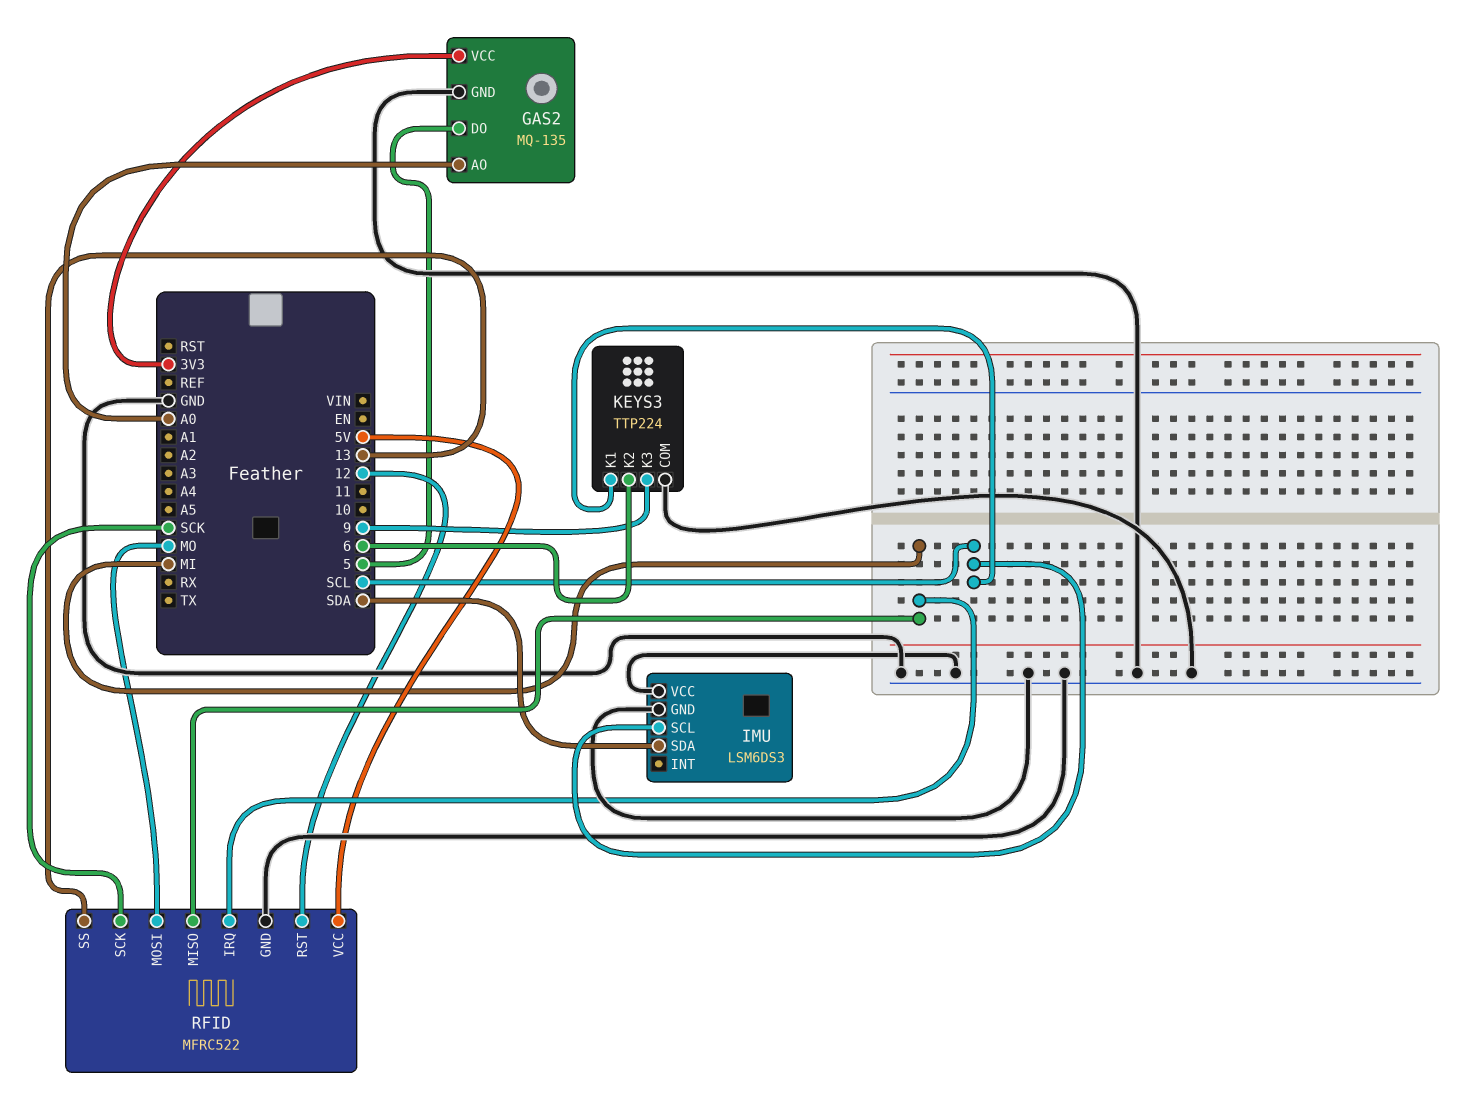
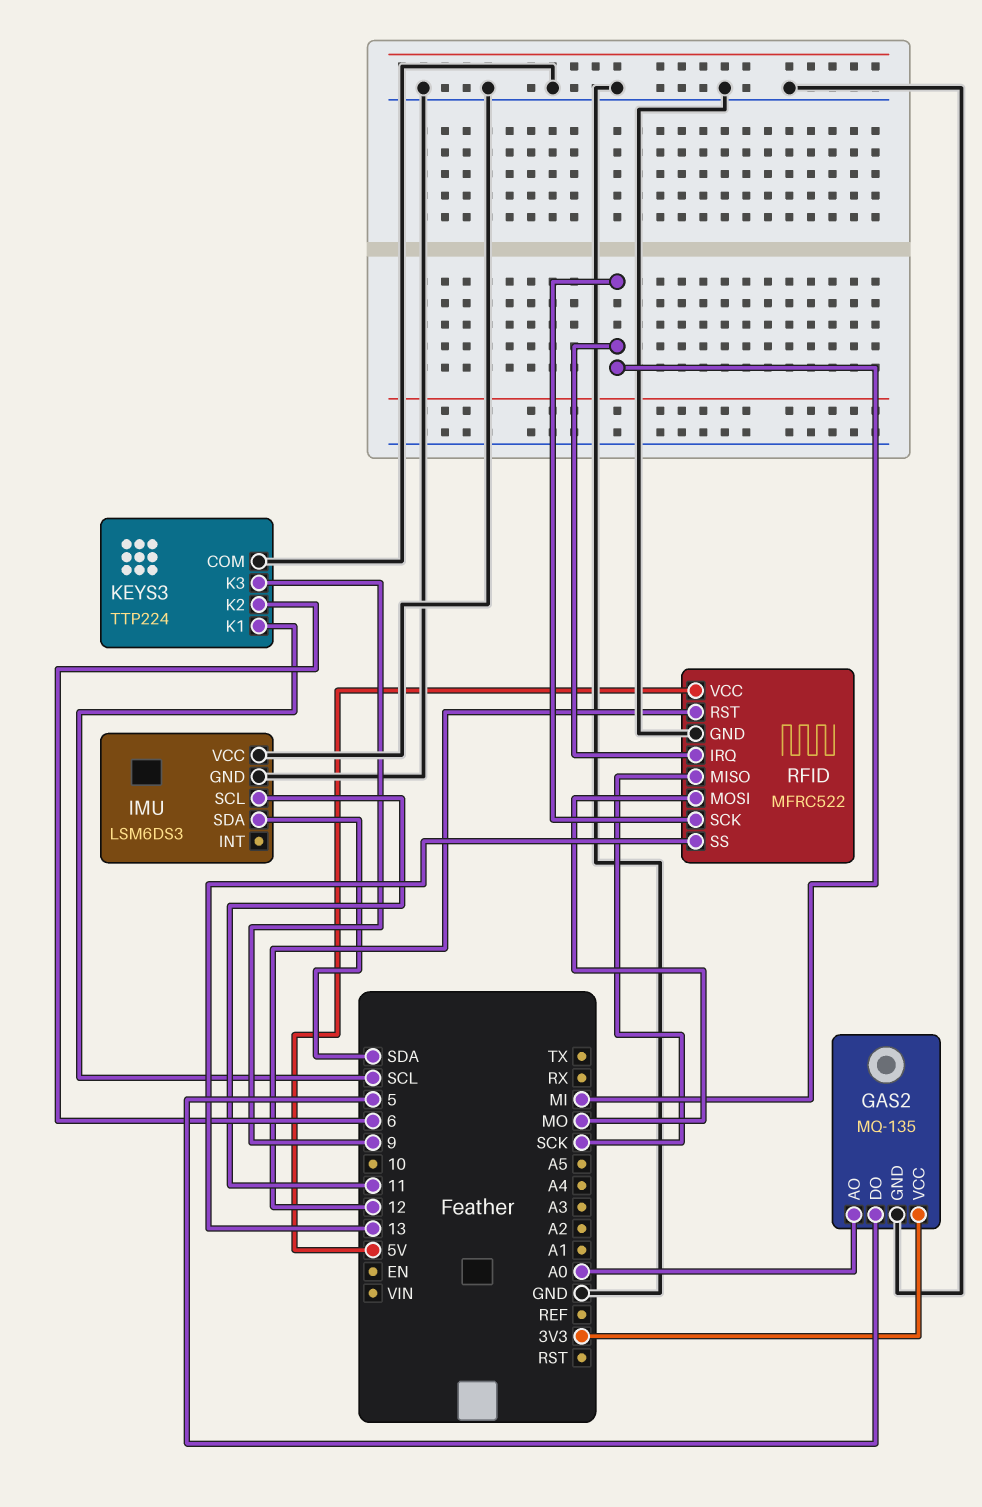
IMU pin SCL: SCL -> 11
RFID pin MISO: MI -> SCK
RFID pin SCK: SCK -> MI

